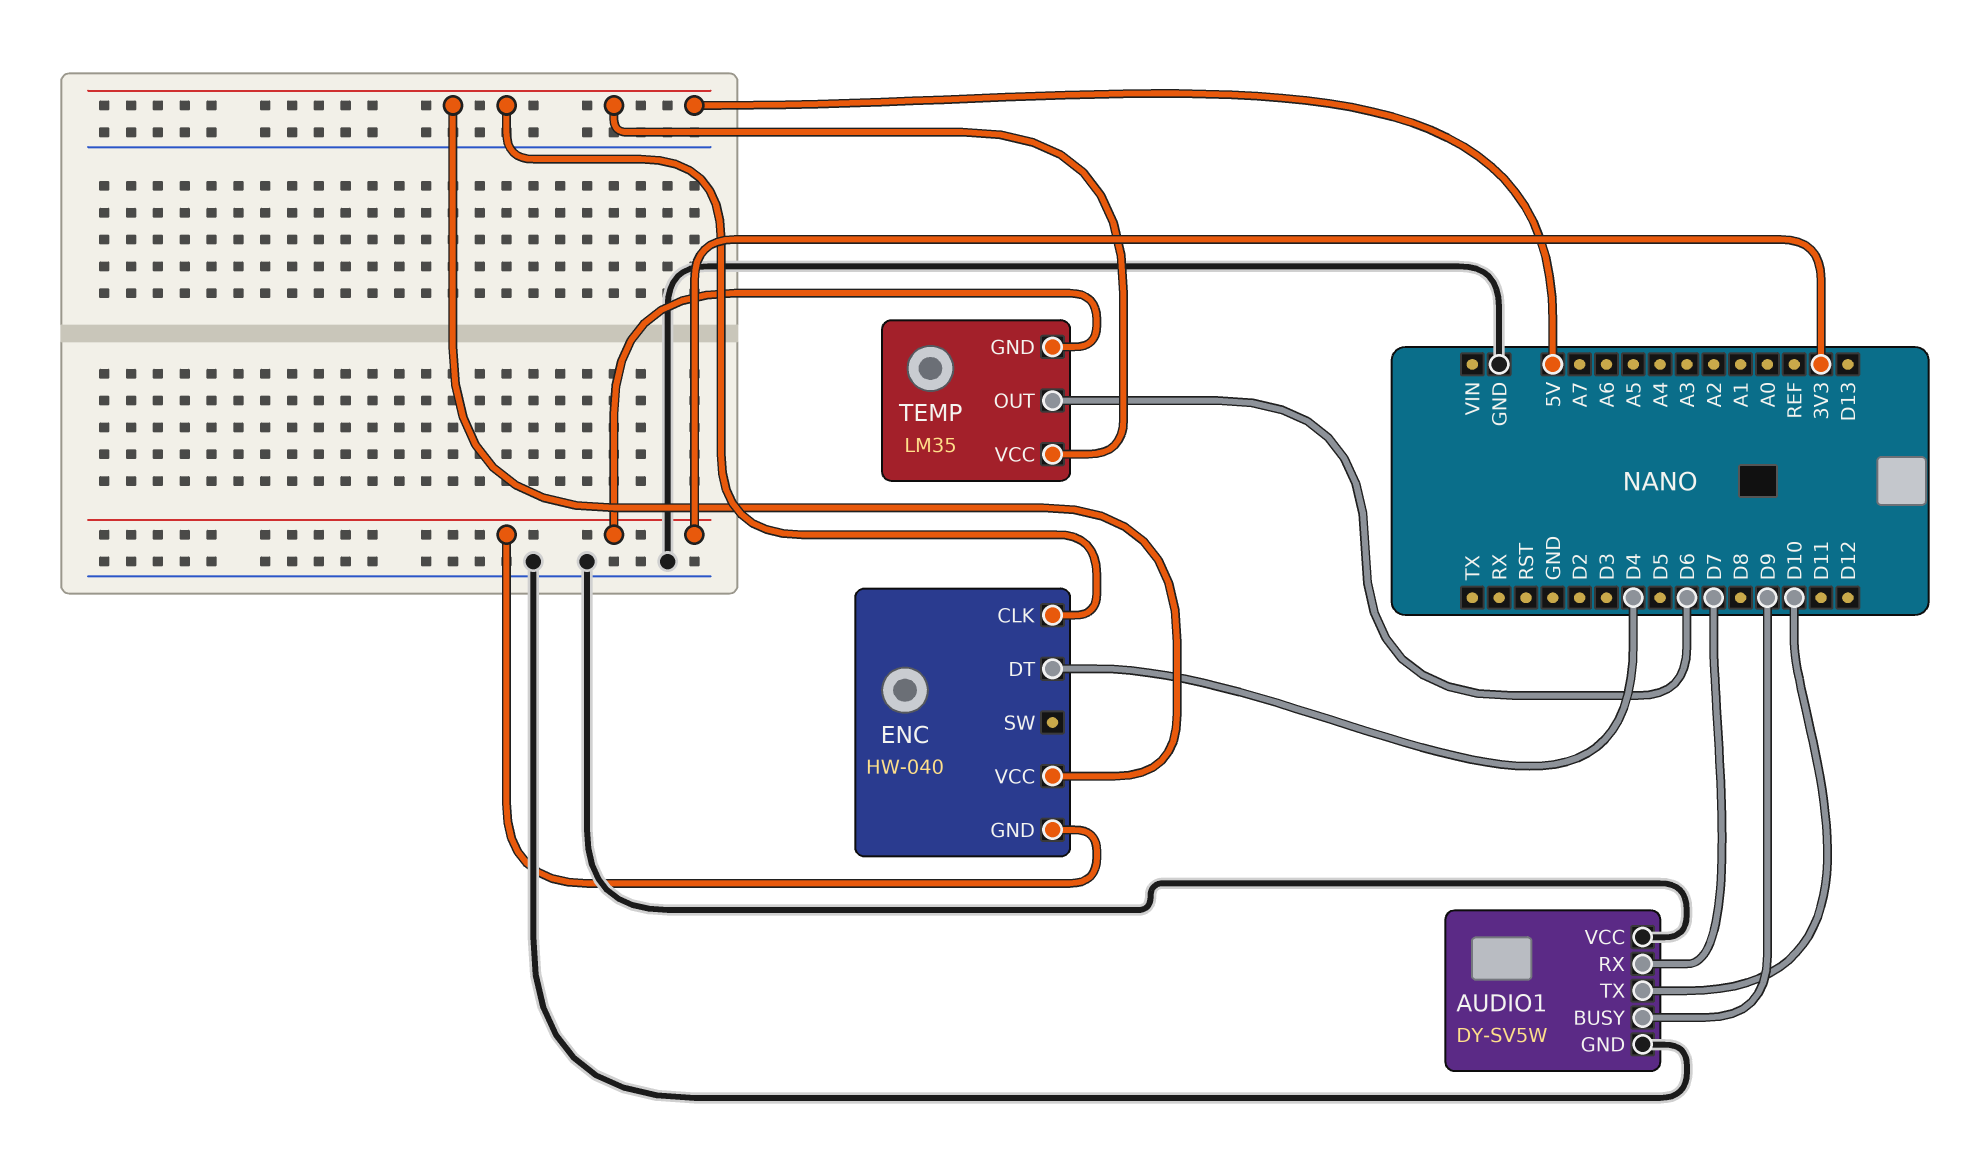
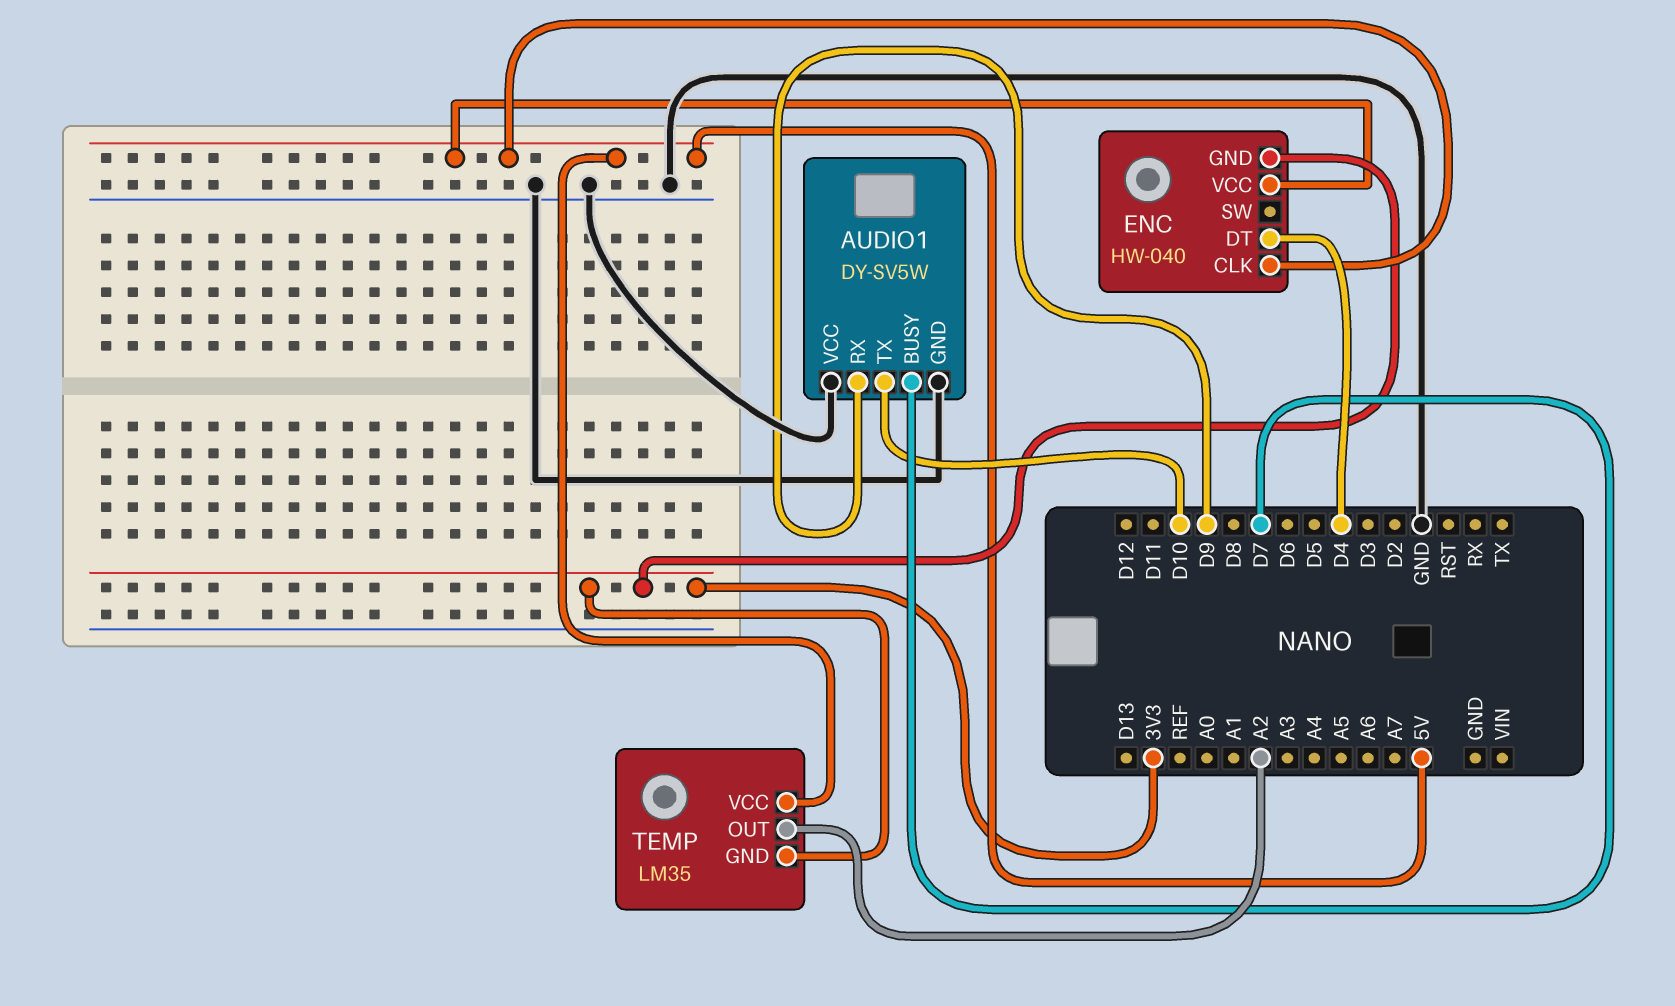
AUDIO1 pin BUSY: D9 -> D7
AUDIO1 pin RX: D7 -> D9
TEMP pin OUT: D6 -> A2

